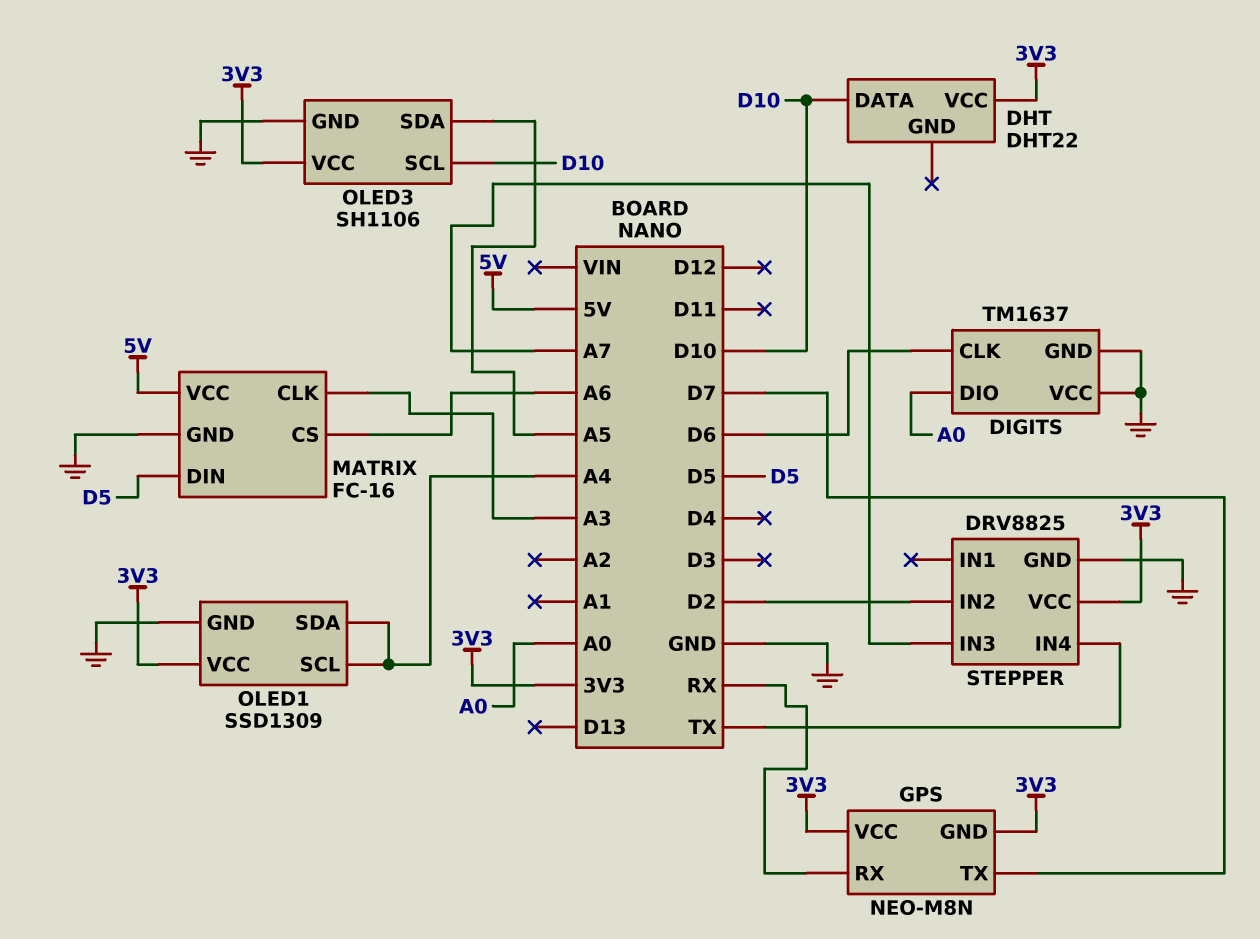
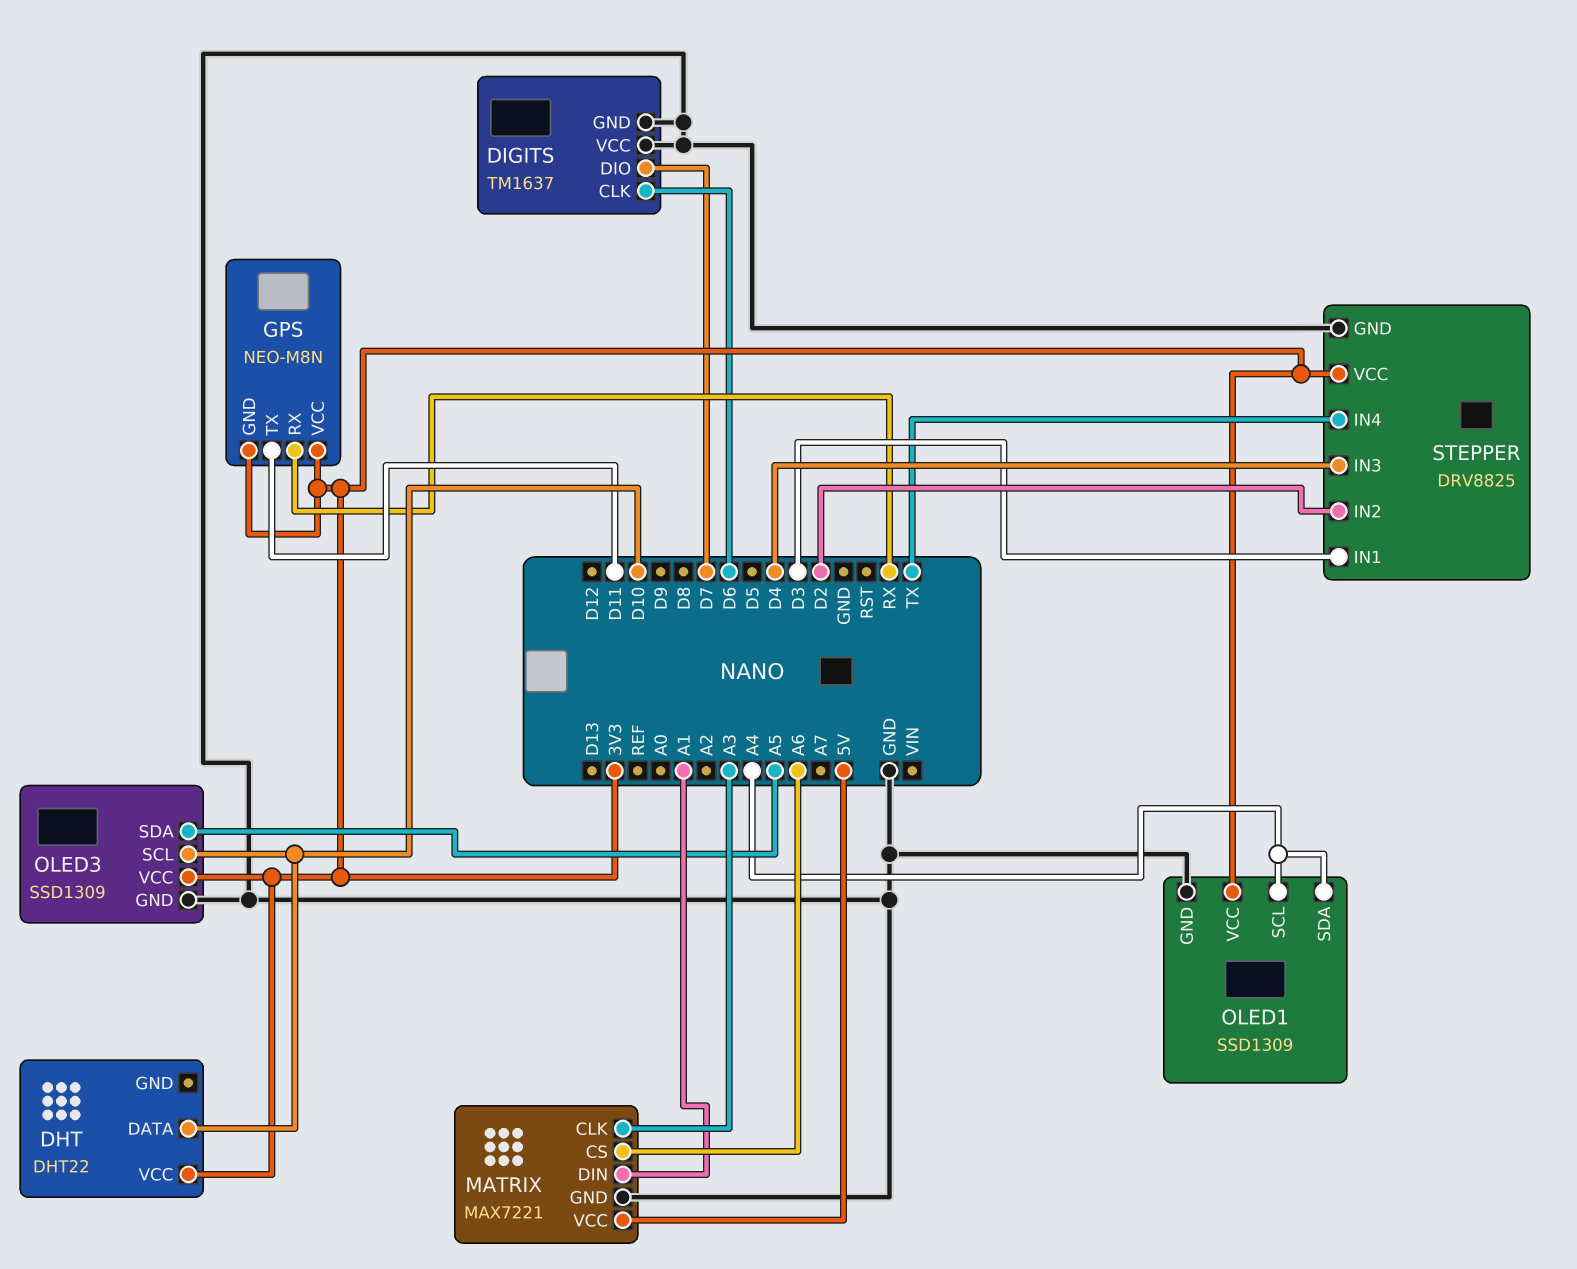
DIGITS pin DIO: A0 -> D7
GPS pin TX: D7 -> D11
MATRIX: FC-16 -> MAX7221
MATRIX pin DIN: D5 -> A1
OLED3: SH1106 -> SSD1309
STEPPER pin IN1: none -> D3
STEPPER pin IN3: A7 -> D4

